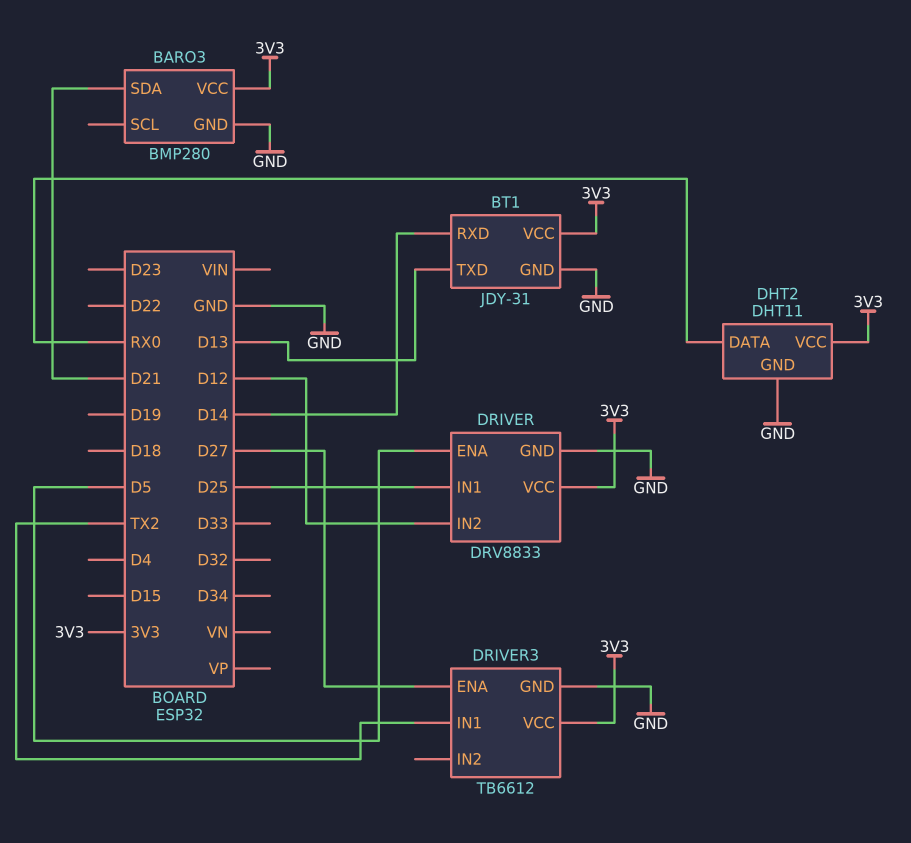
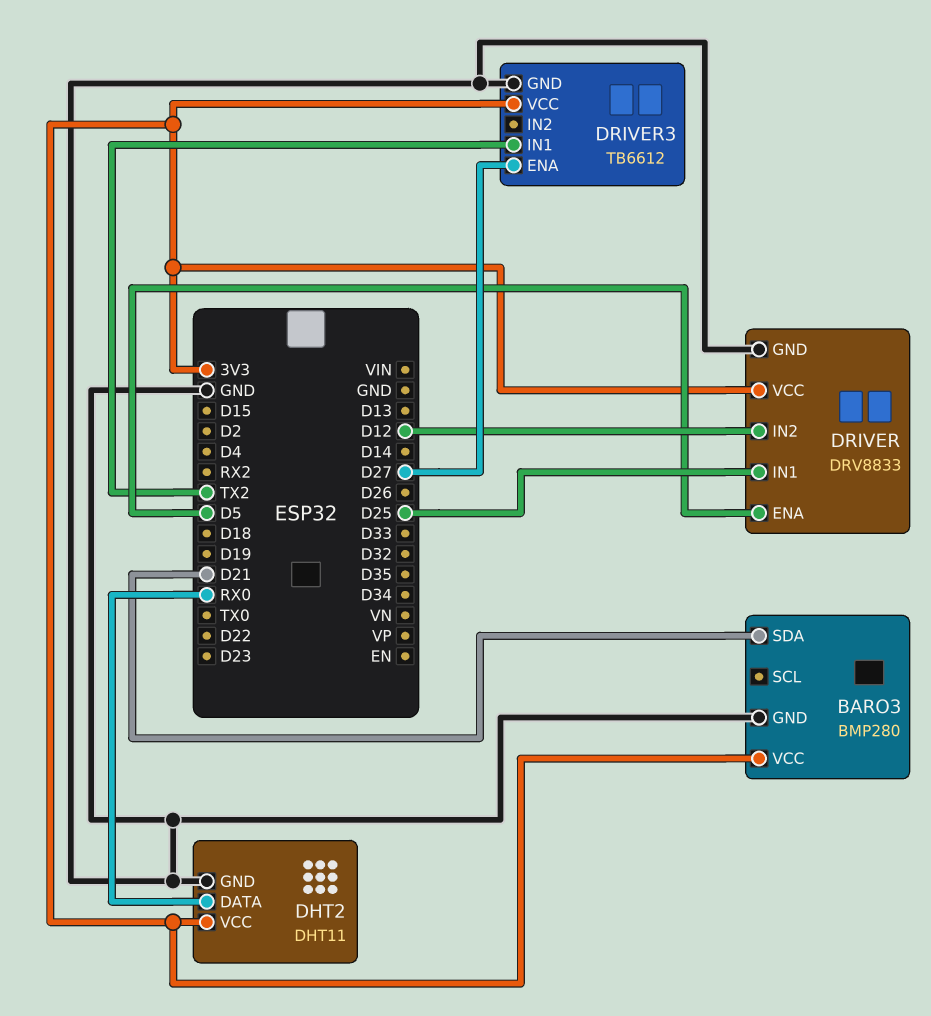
BT1: JDY-31 -> none
BT1 pin GND: GND -> none
BT1 pin RXD: D14 -> none
BT1 pin TXD: D13 -> none
BT1 pin VCC: 3V3 -> none

